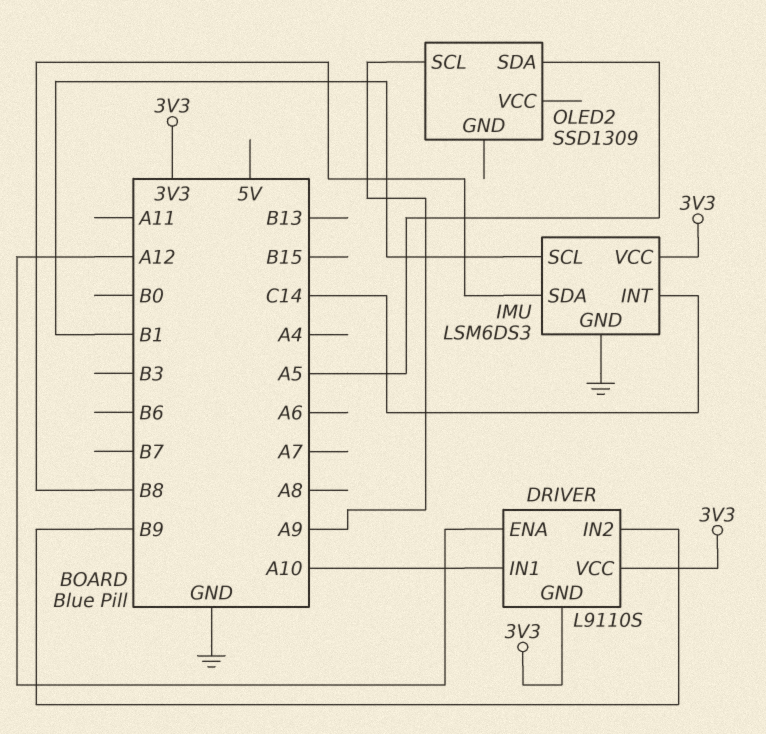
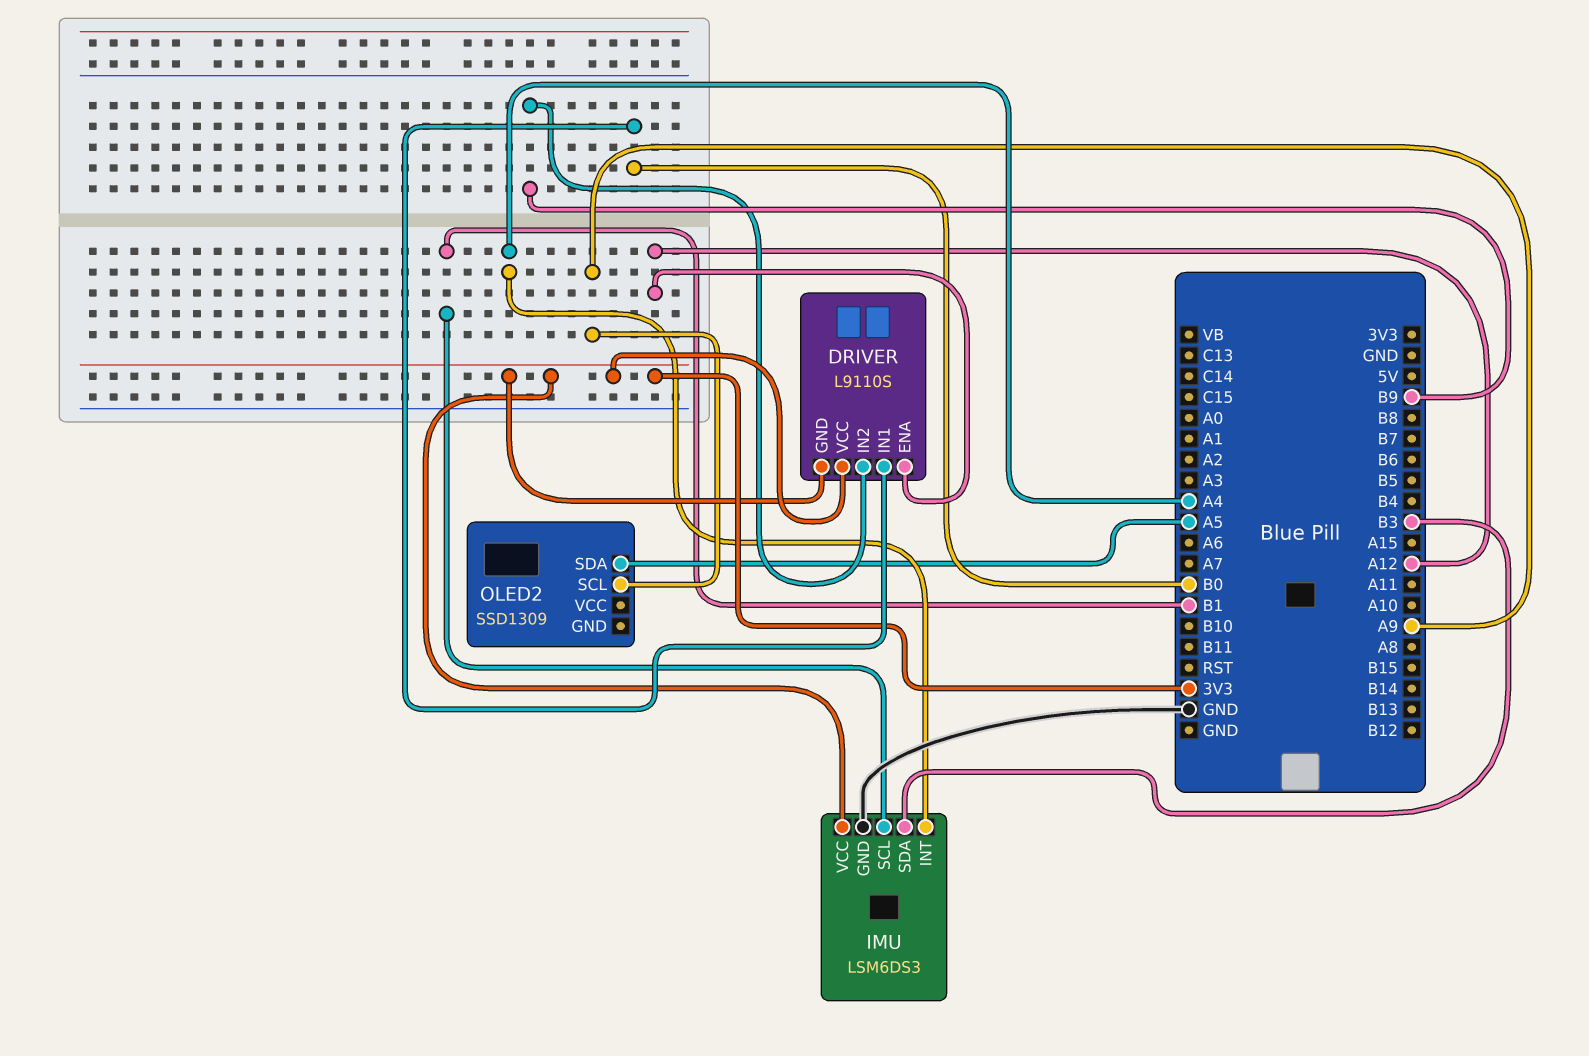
DRIVER pin IN1: A10 -> B0
IMU pin INT: C14 -> A4
IMU pin SDA: B8 -> B3

